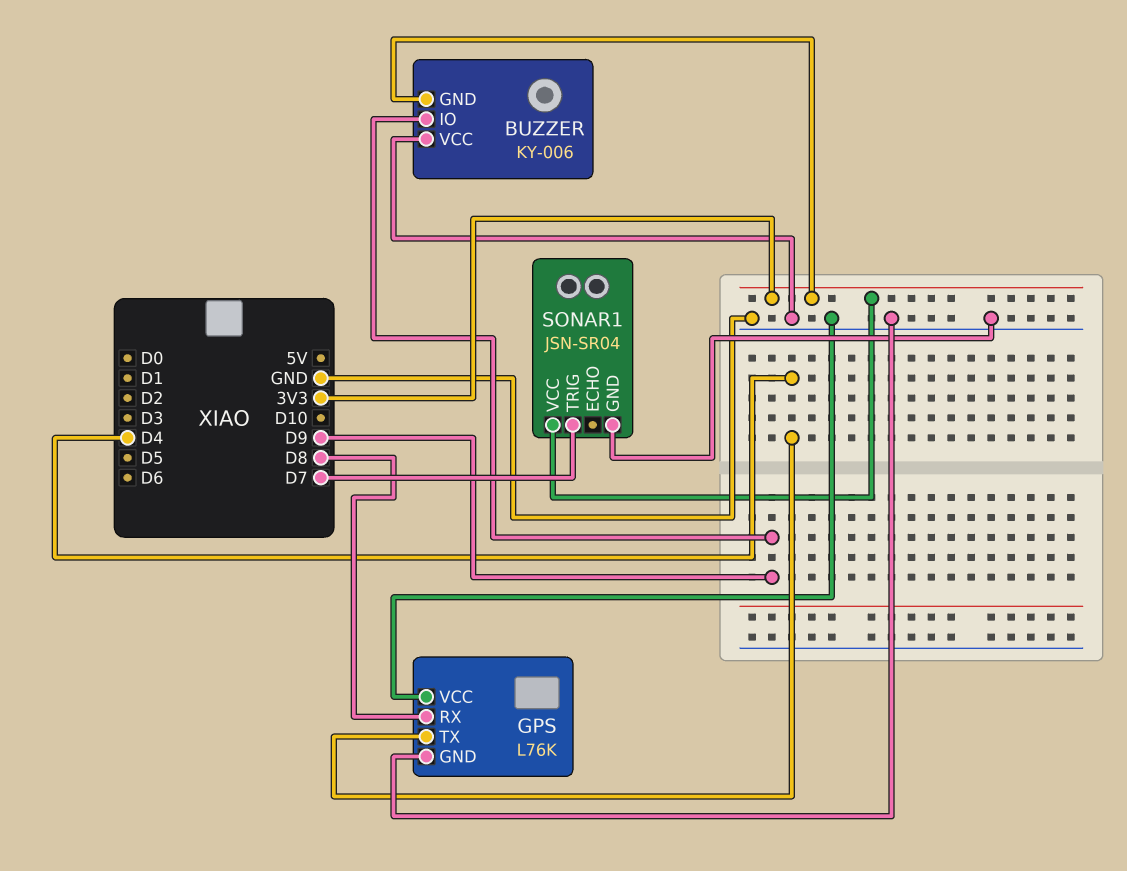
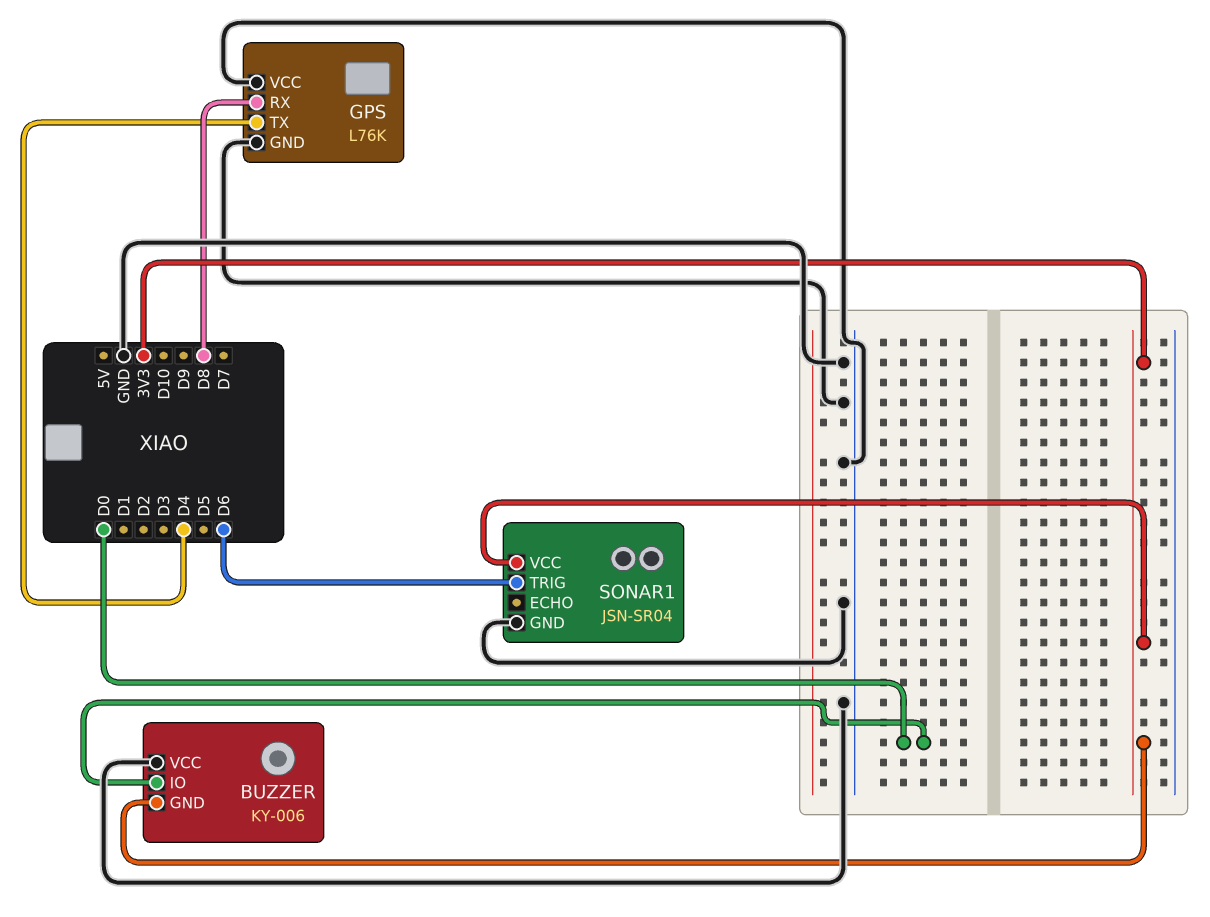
BUZZER pin IO: D9 -> D0
SONAR1 pin TRIG: D7 -> D6

